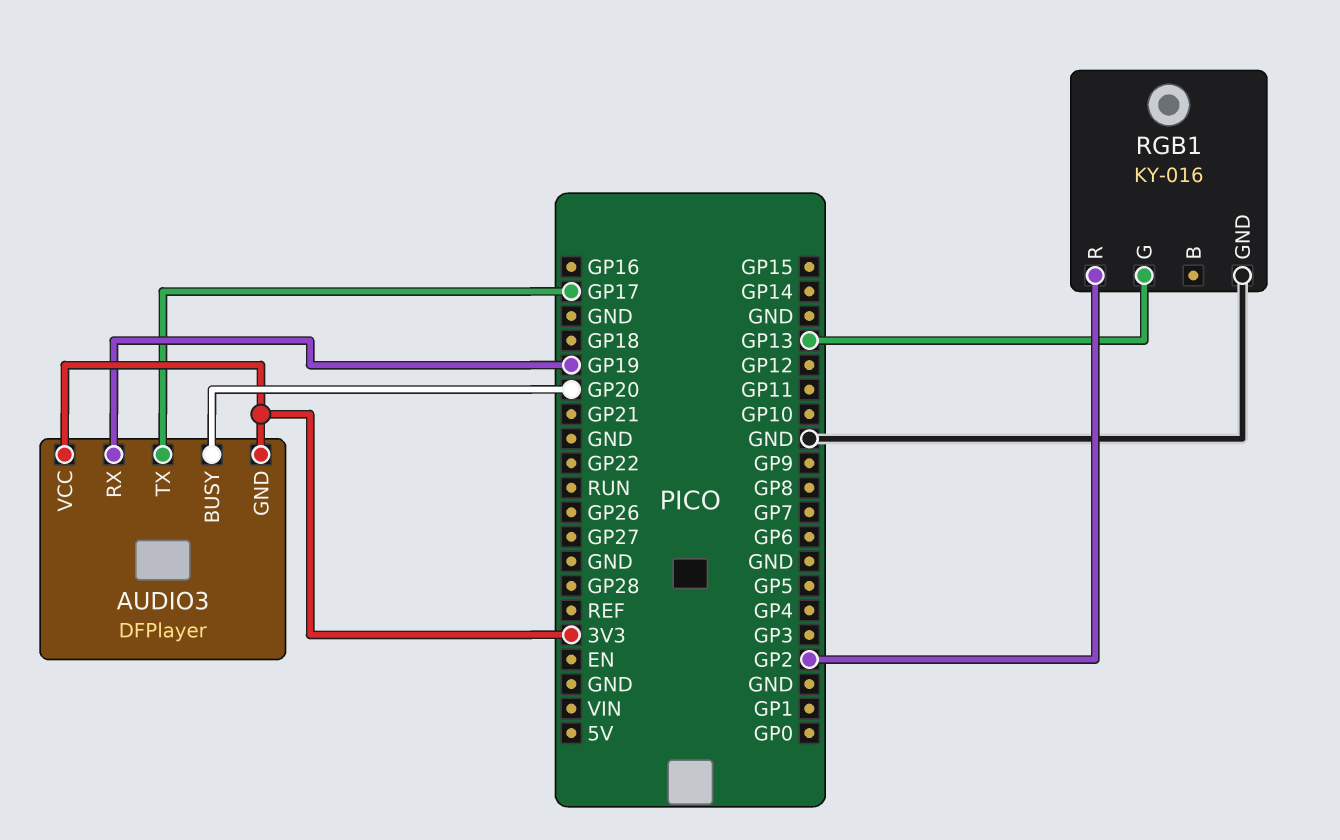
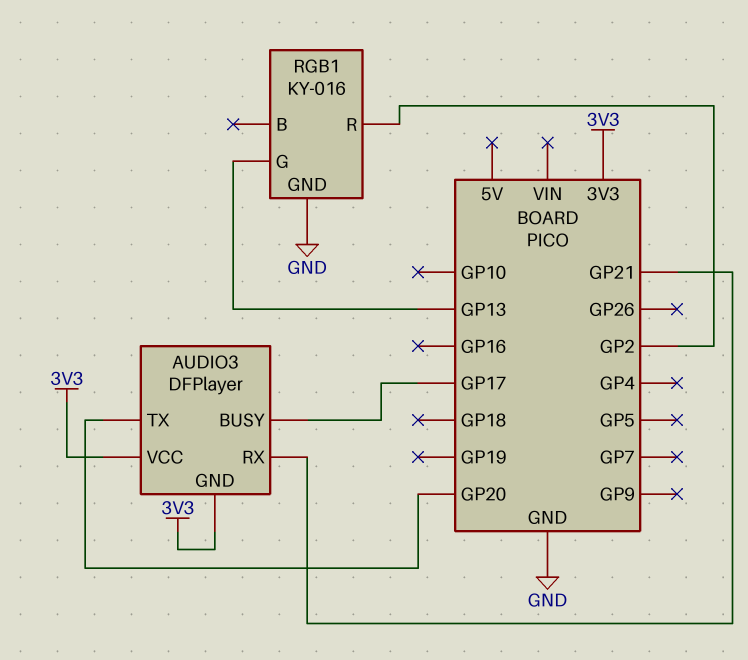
AUDIO3 pin BUSY: GP20 -> GP17
AUDIO3 pin RX: GP19 -> GP21
AUDIO3 pin TX: GP17 -> GP20

